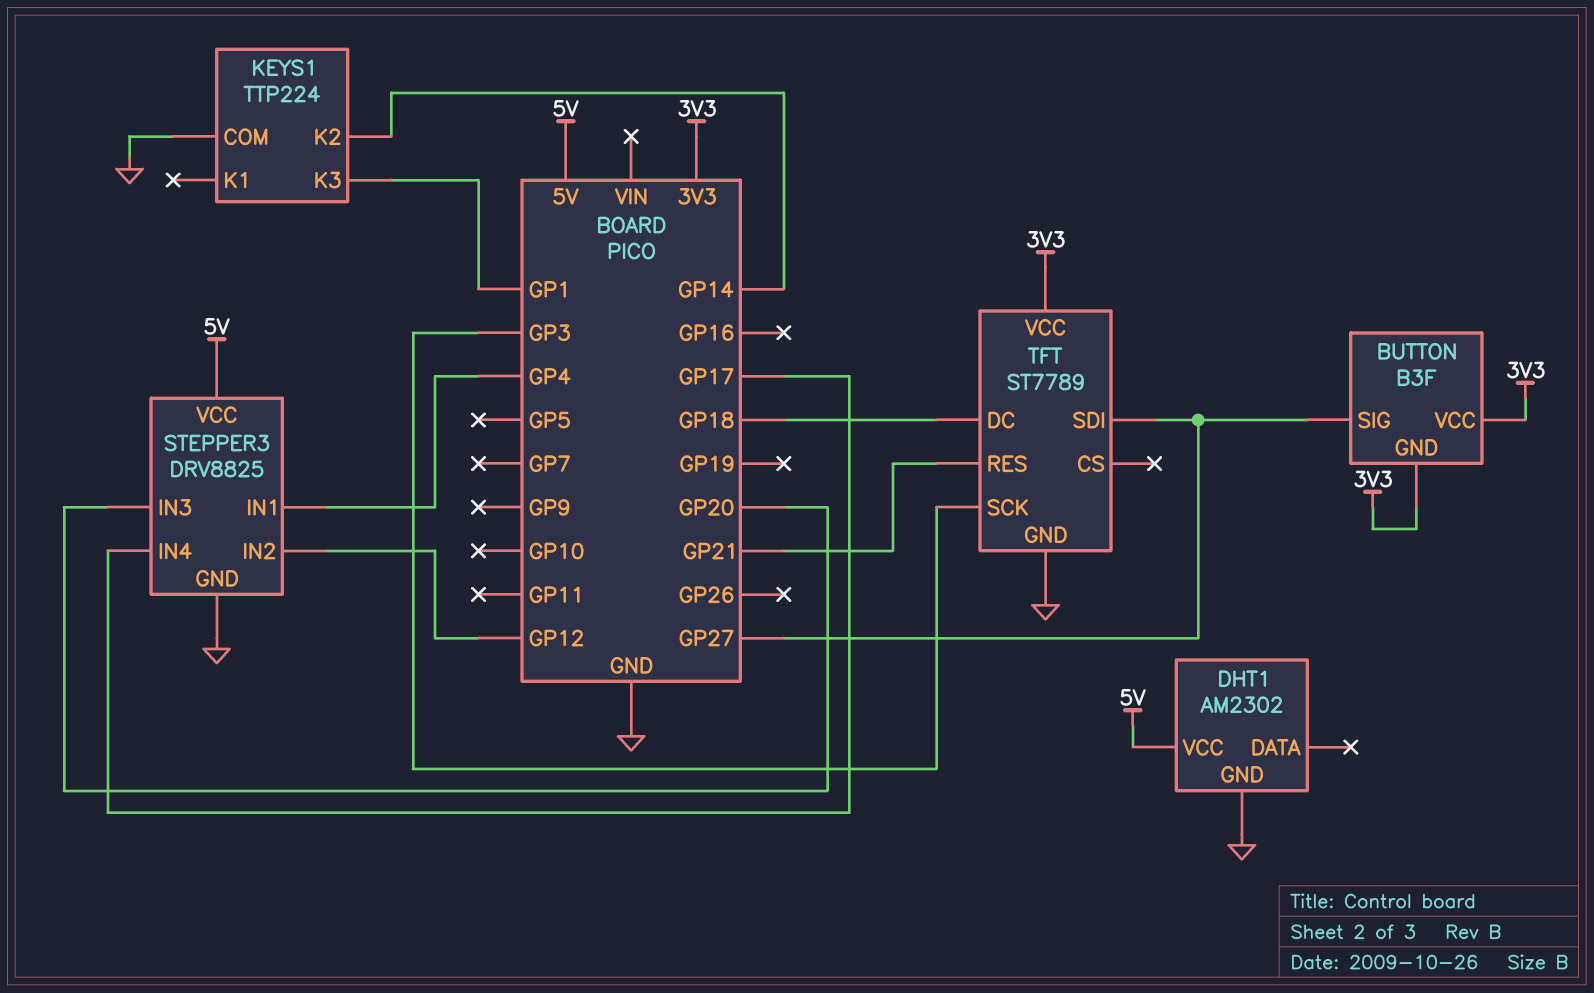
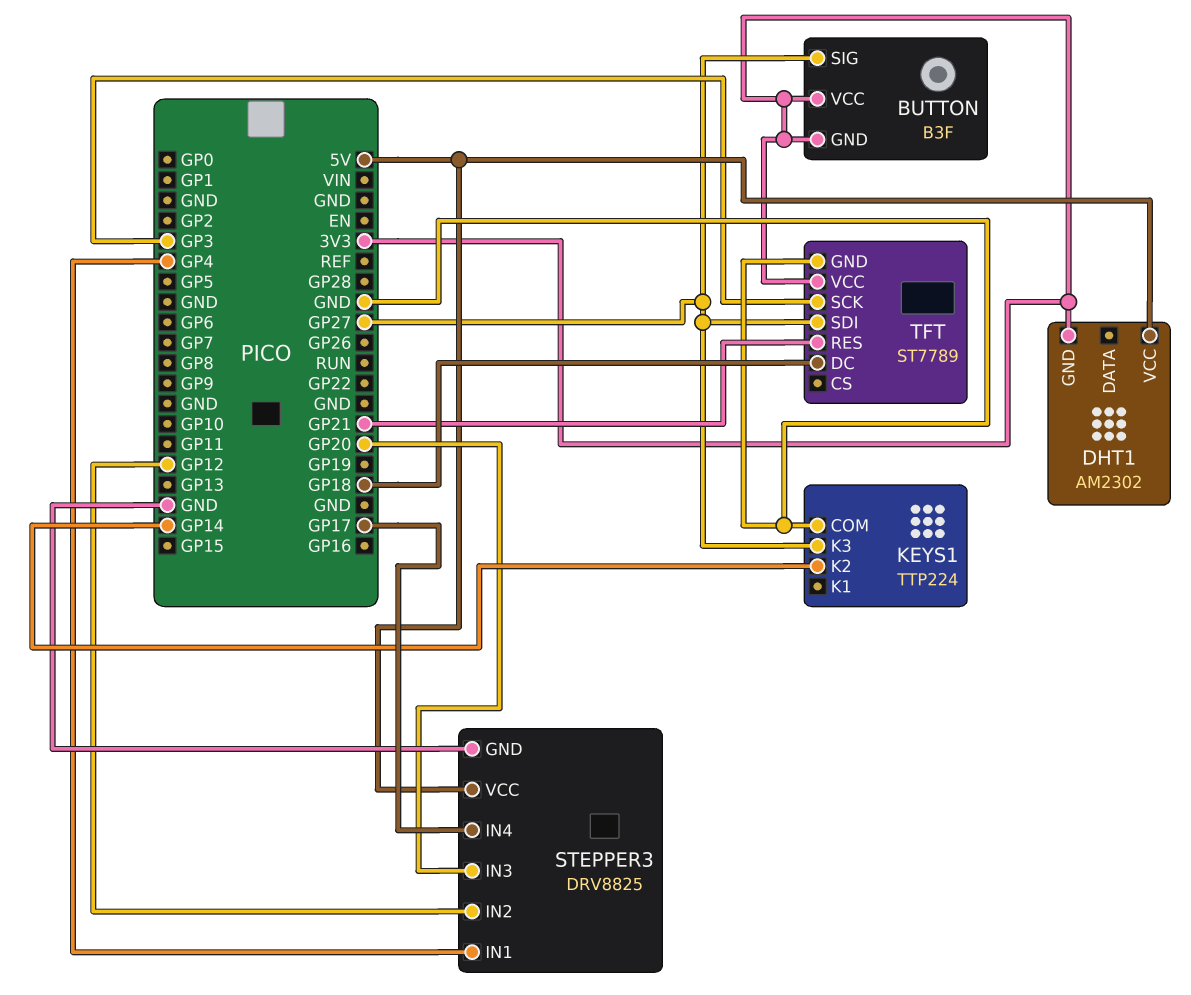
DHT1 pin GND: GND -> 3V3
KEYS1 pin K3: GP1 -> GP27

